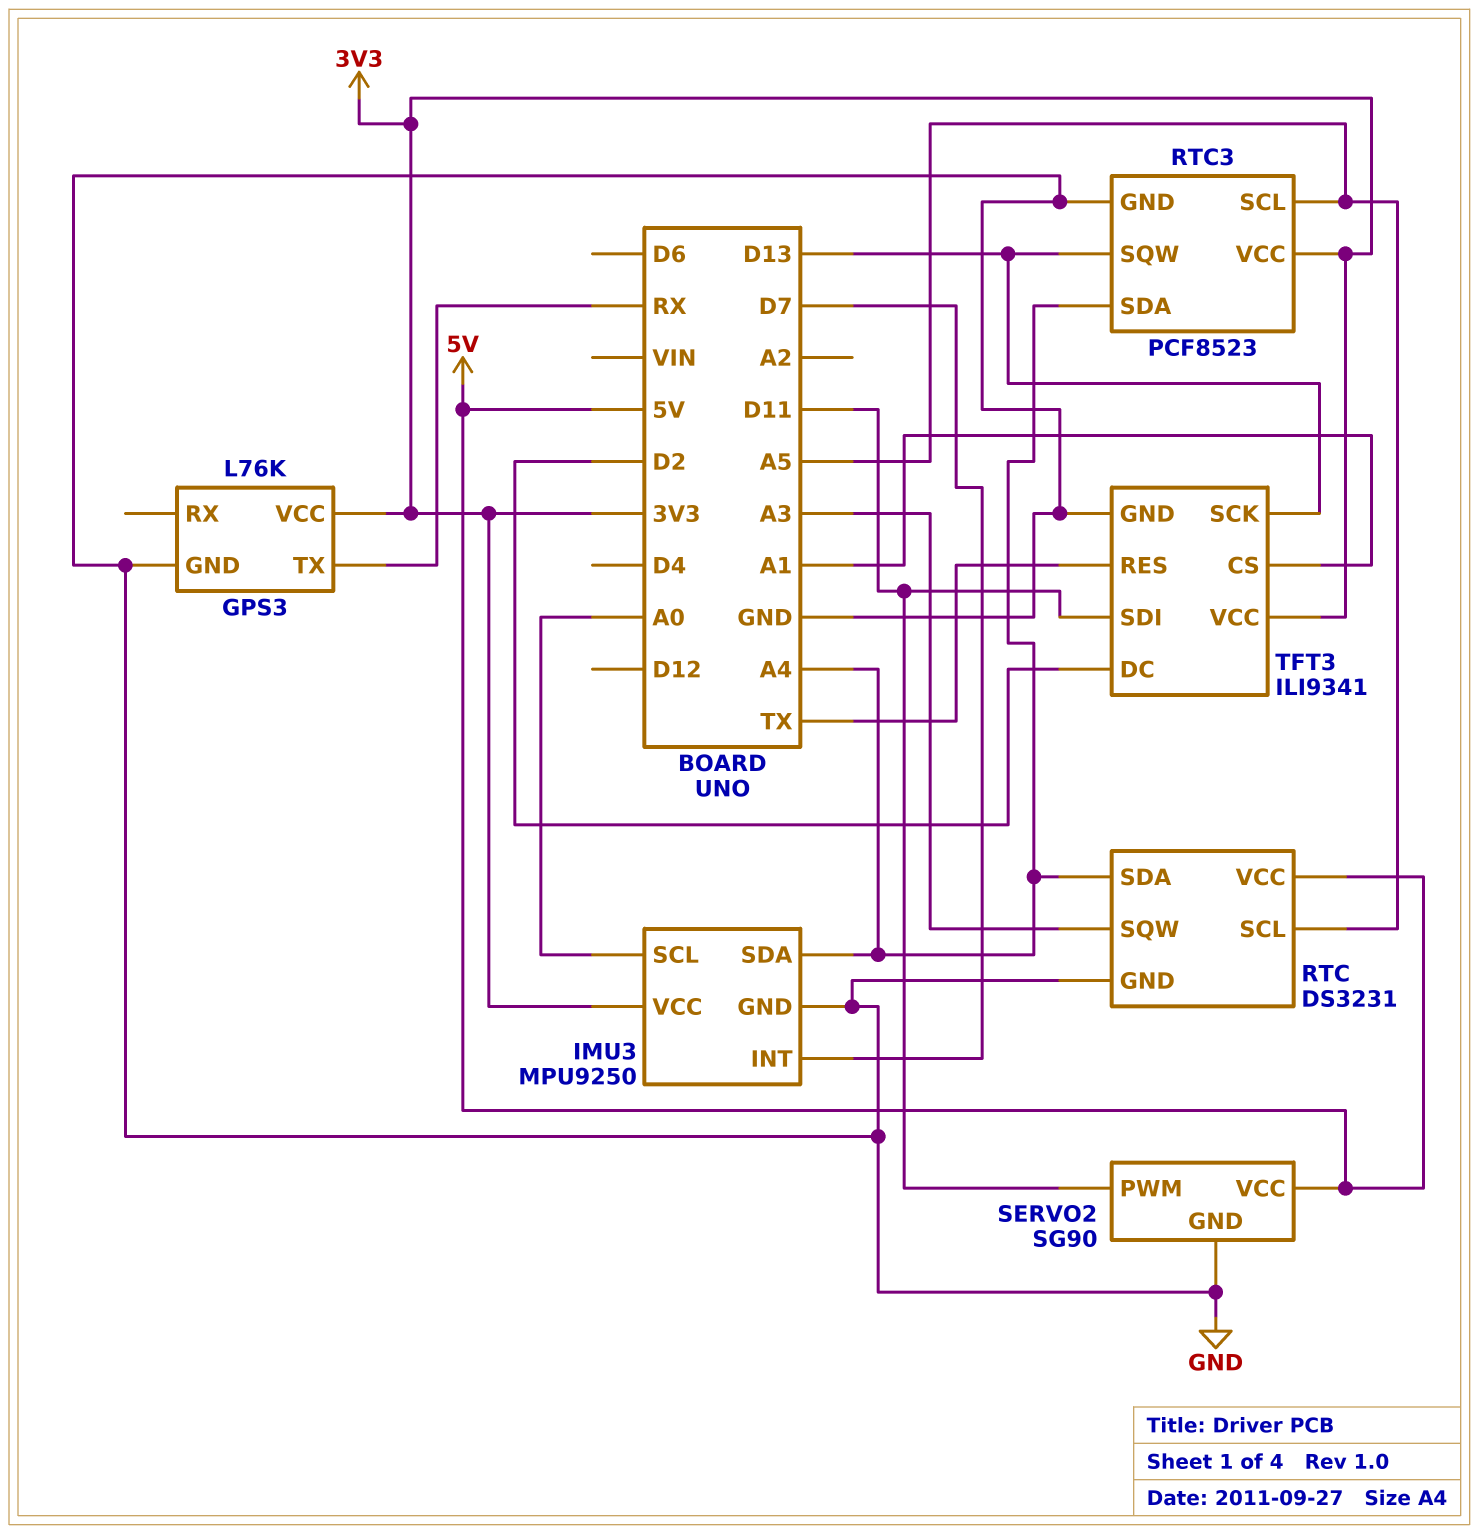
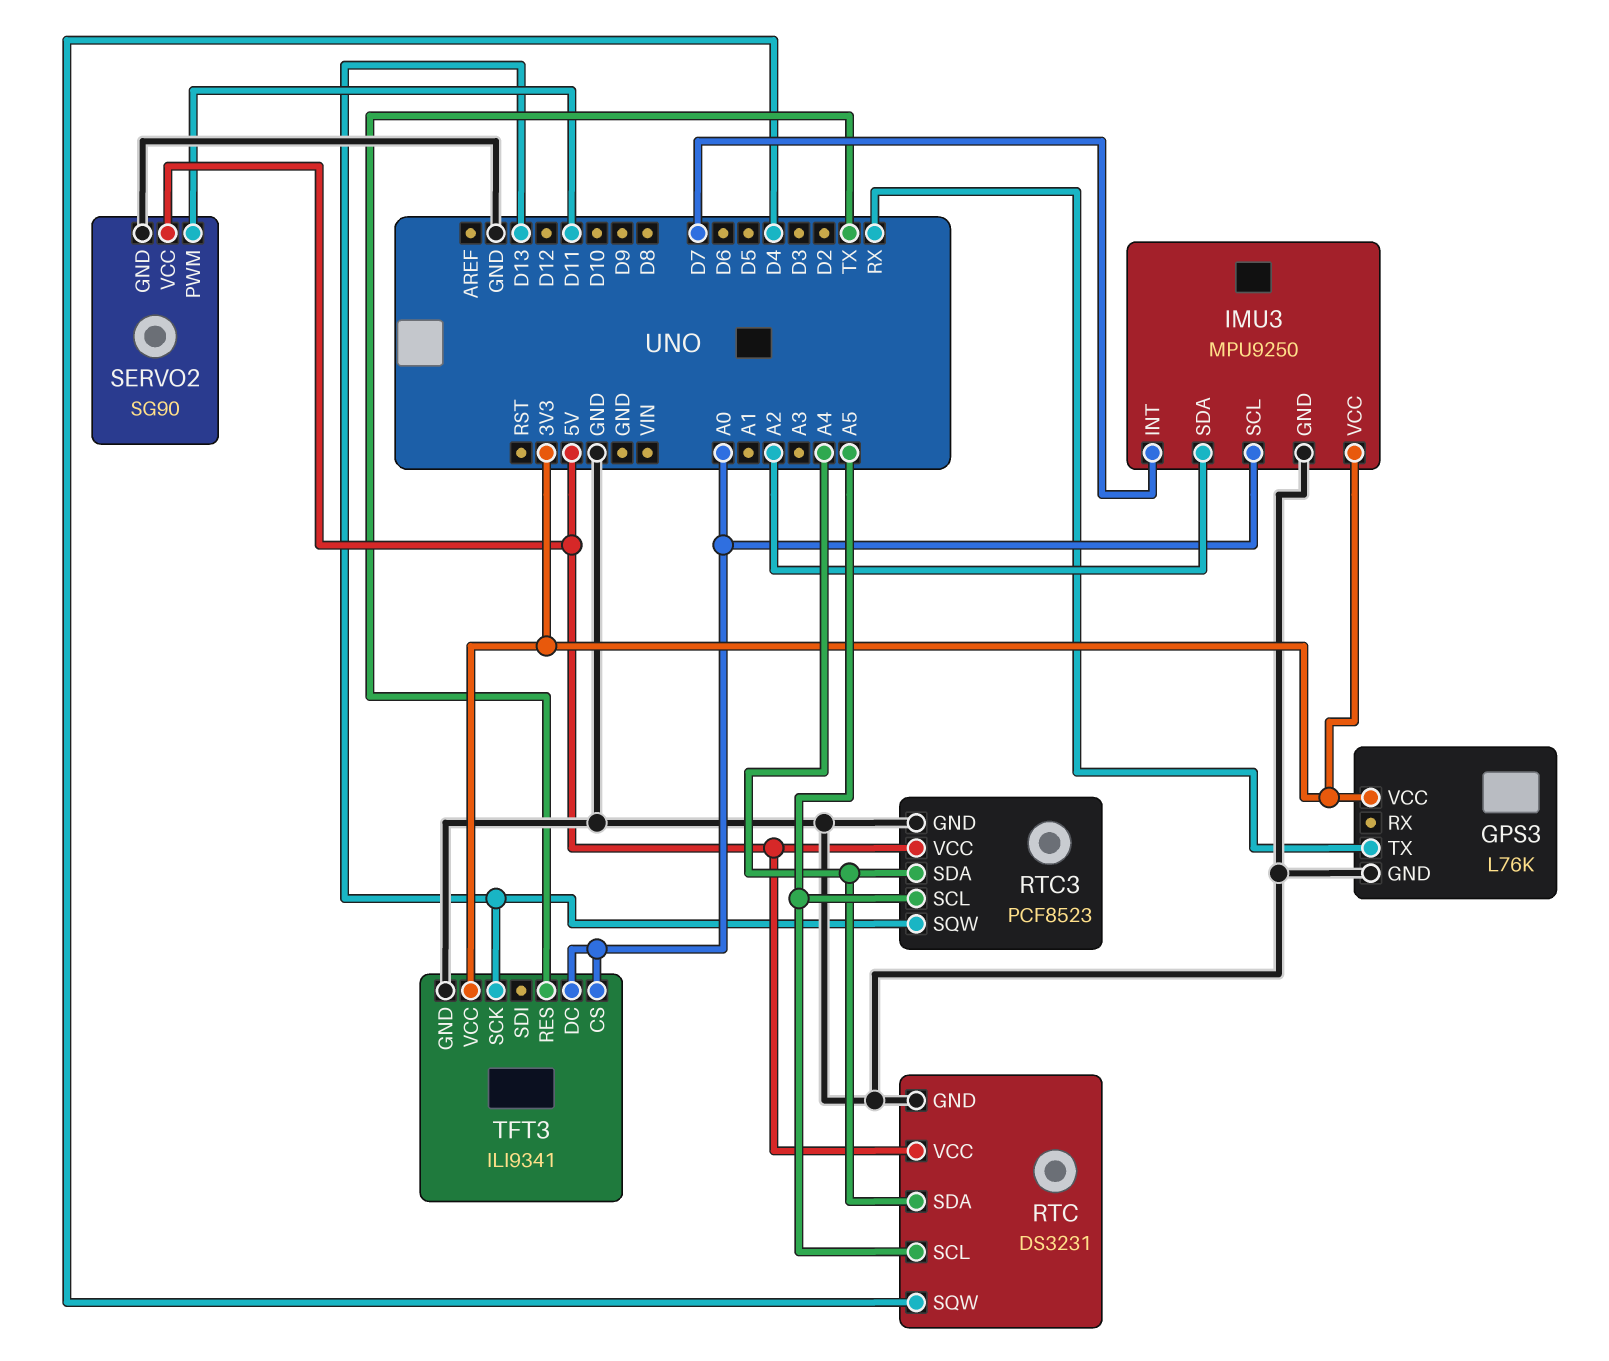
IMU3 pin SDA: A4 -> A2
RTC pin SQW: A3 -> D4
RTC3 pin VCC: 3V3 -> 5V
TFT3 pin CS: A1 -> A0
TFT3 pin DC: D2 -> A0
TFT3 pin SDI: D11 -> none

